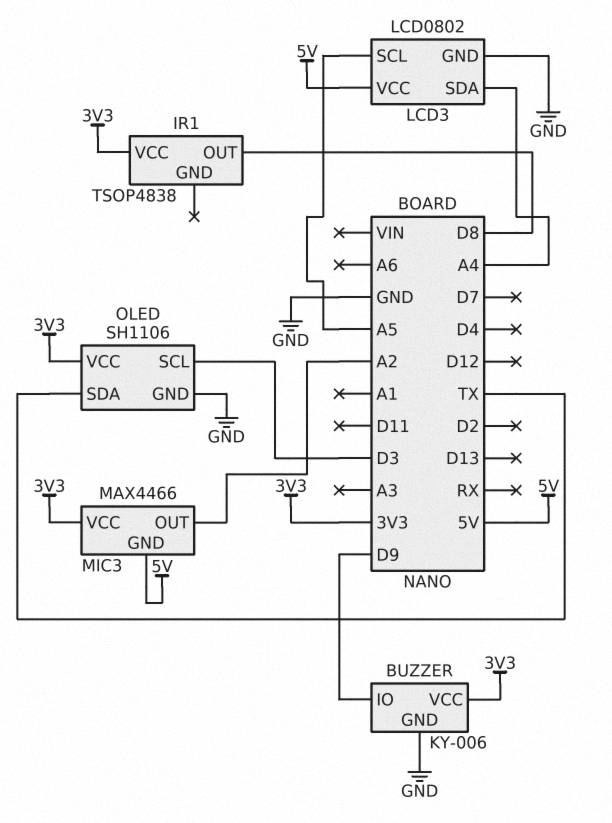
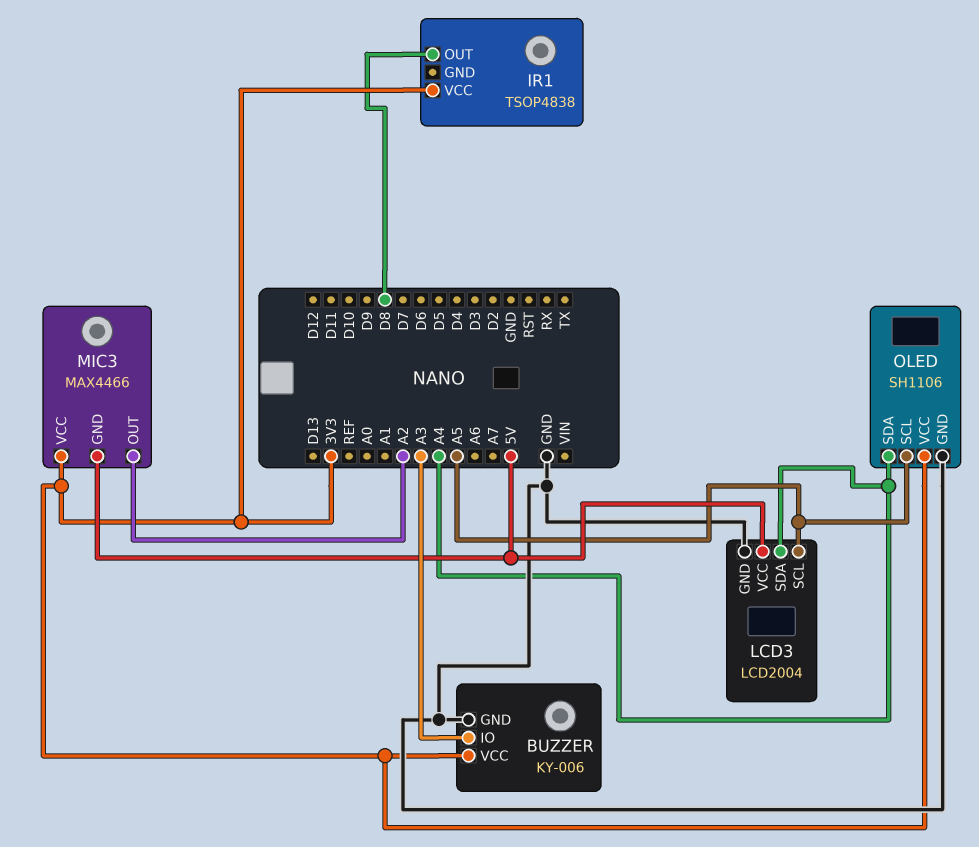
BUZZER pin IO: D9 -> A3
LCD3: LCD0802 -> LCD2004
OLED pin SCL: D3 -> A5
OLED pin SDA: TX -> A4

